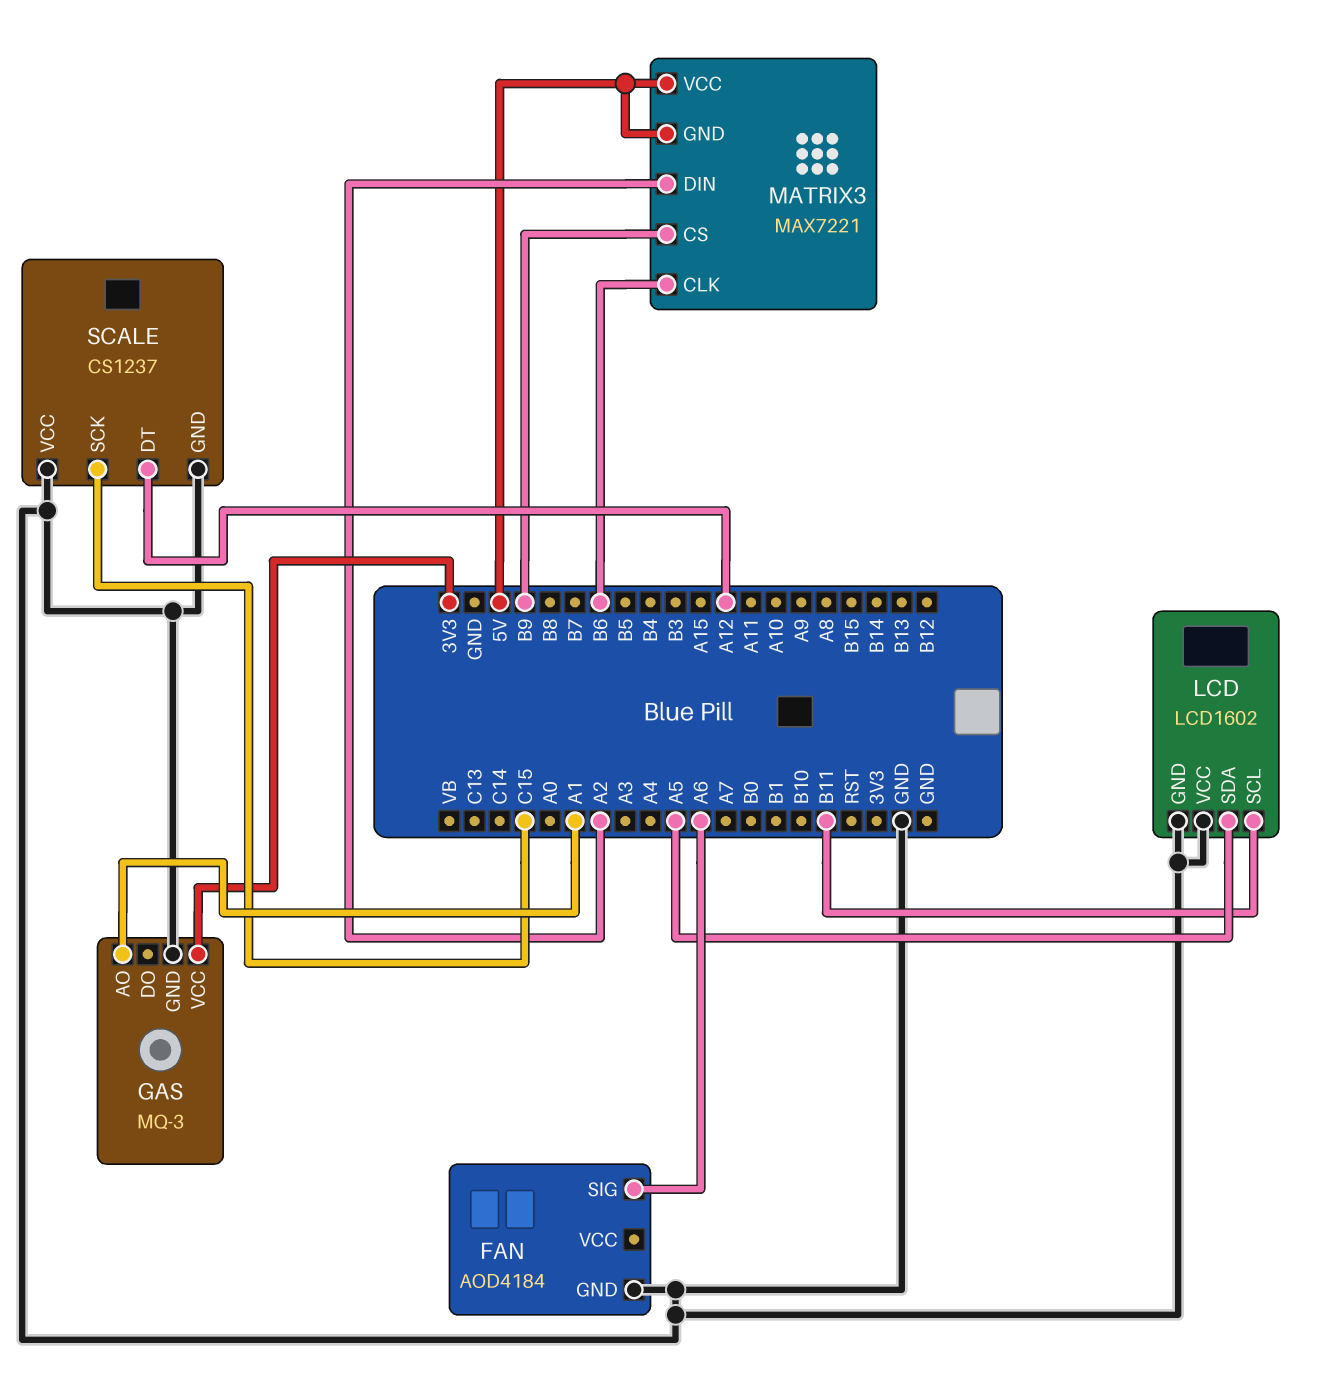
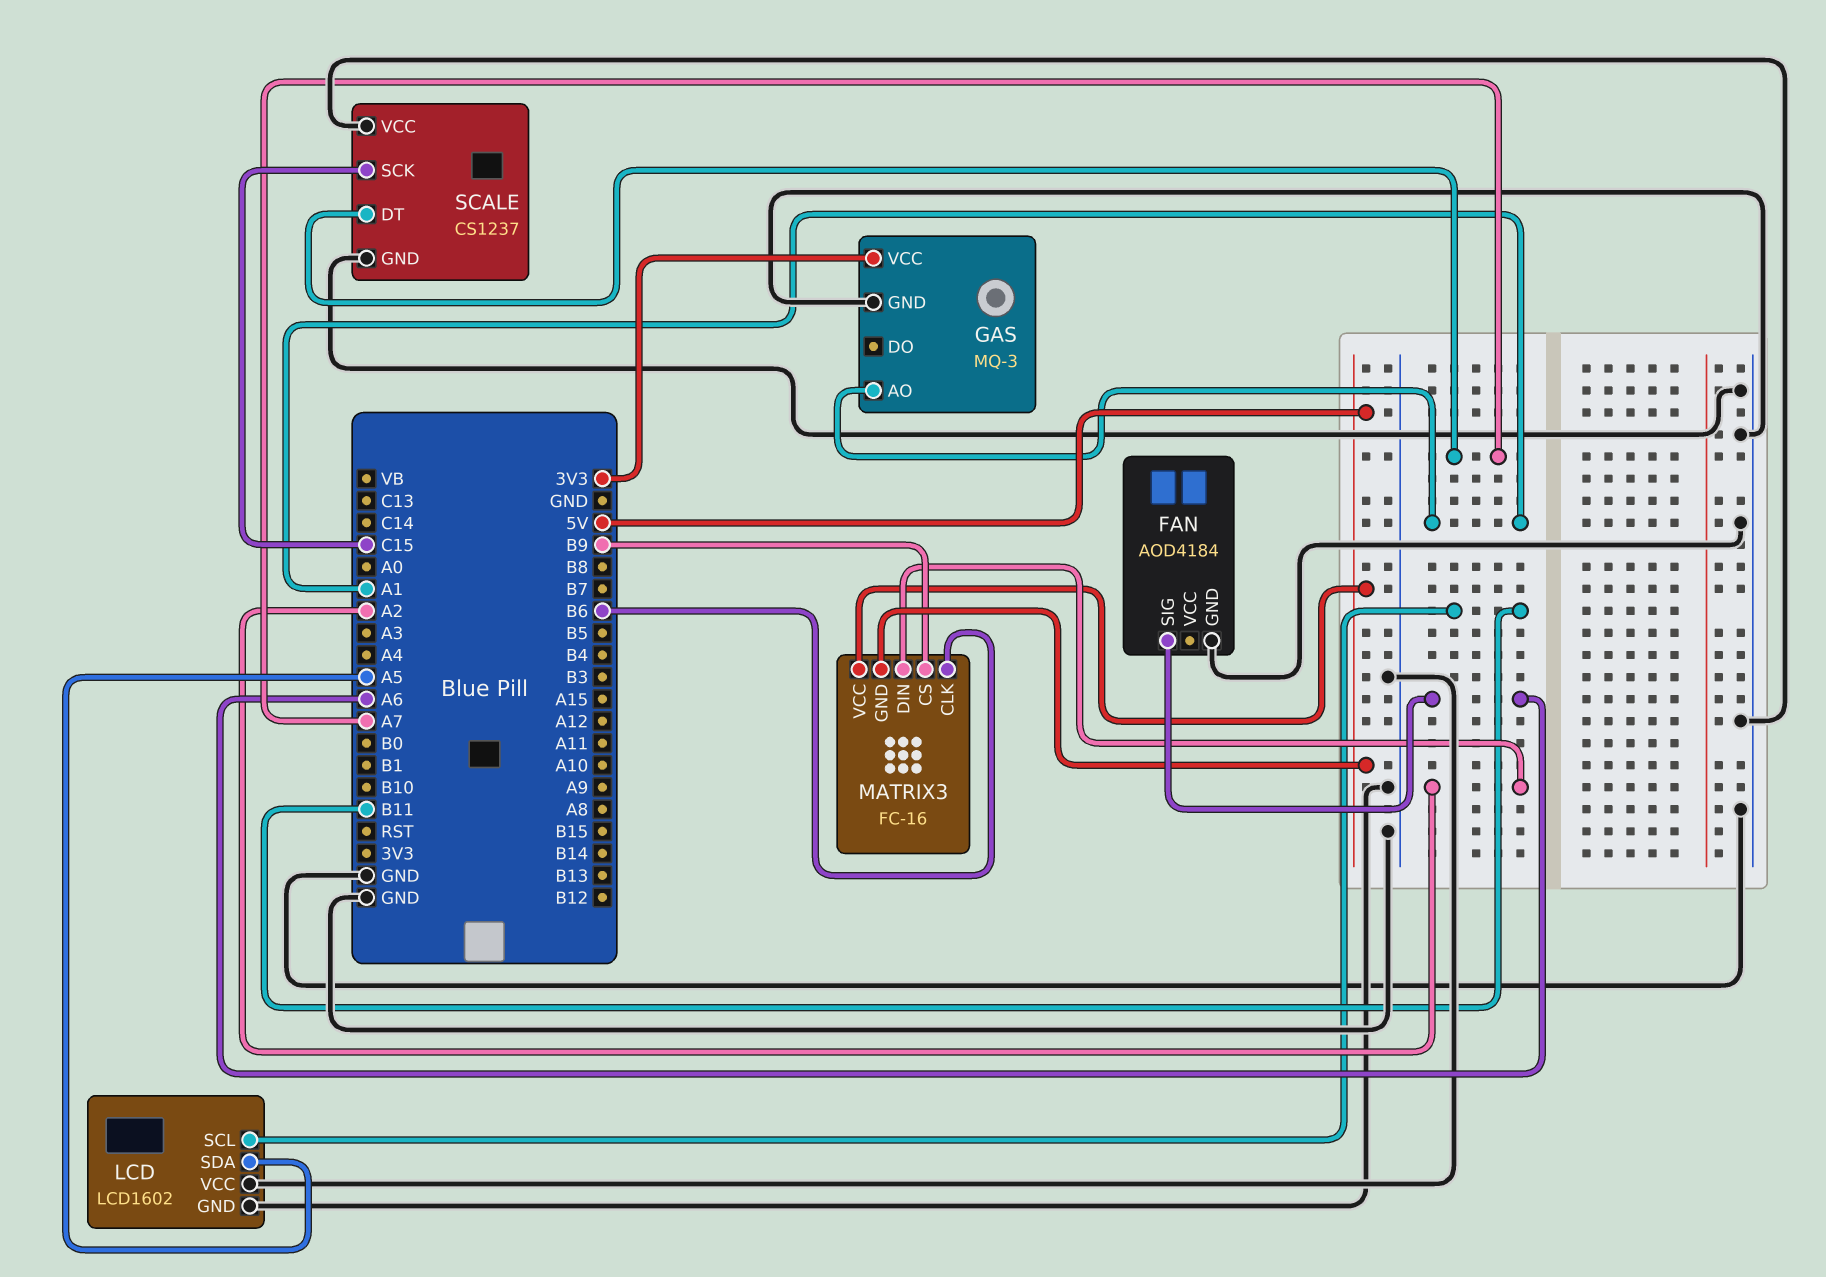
MATRIX3: MAX7221 -> FC-16
SCALE pin DT: A12 -> A7

